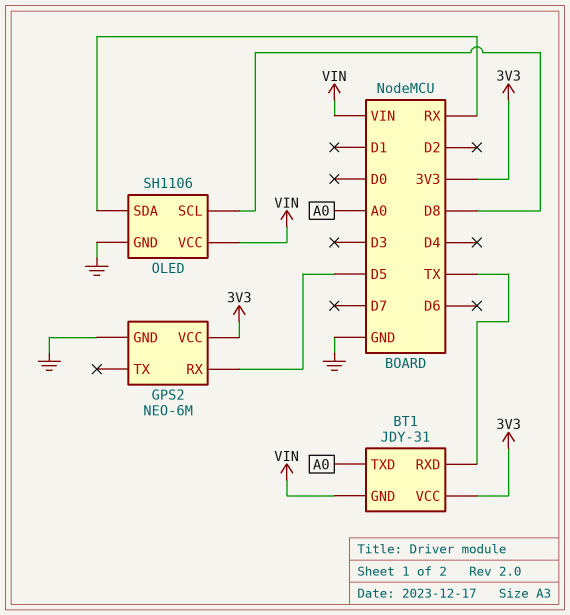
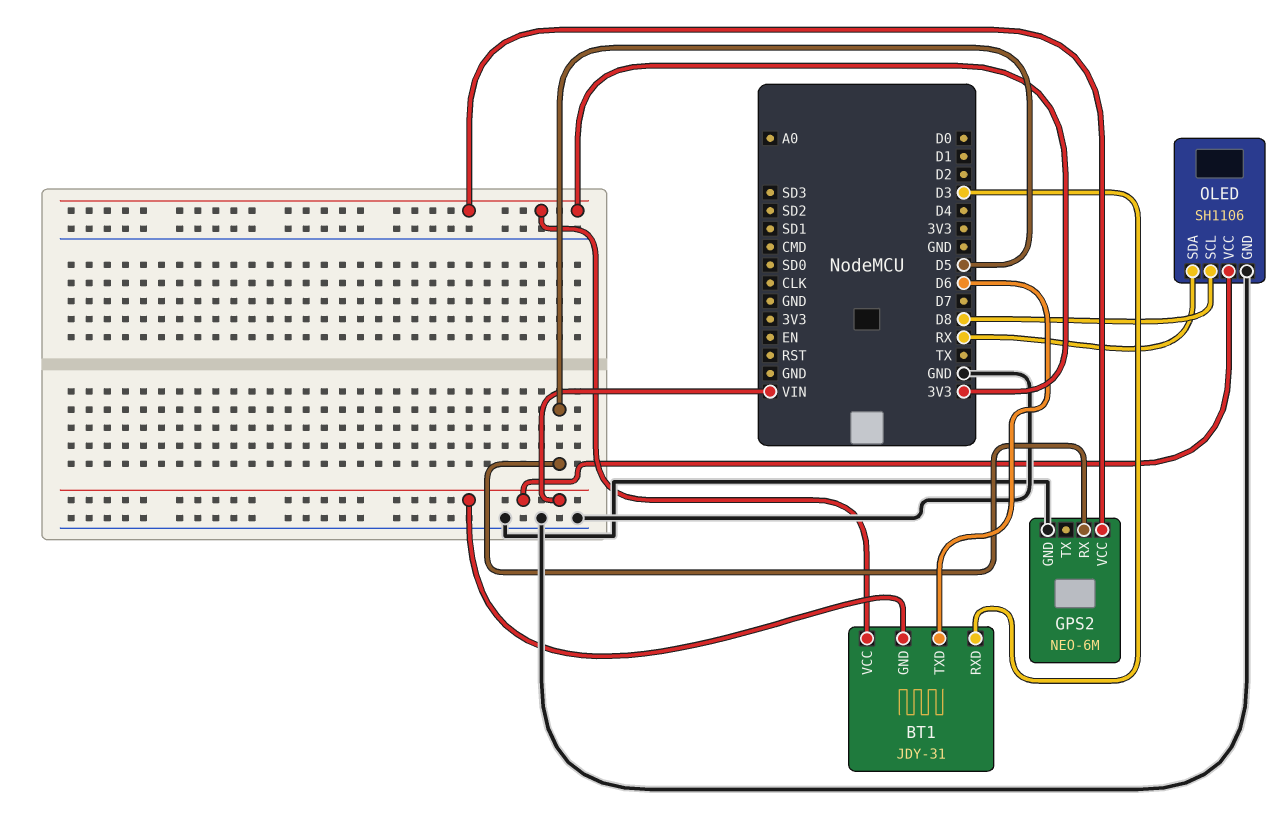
BT1 pin RXD: TX -> D3
BT1 pin TXD: A0 -> D6

